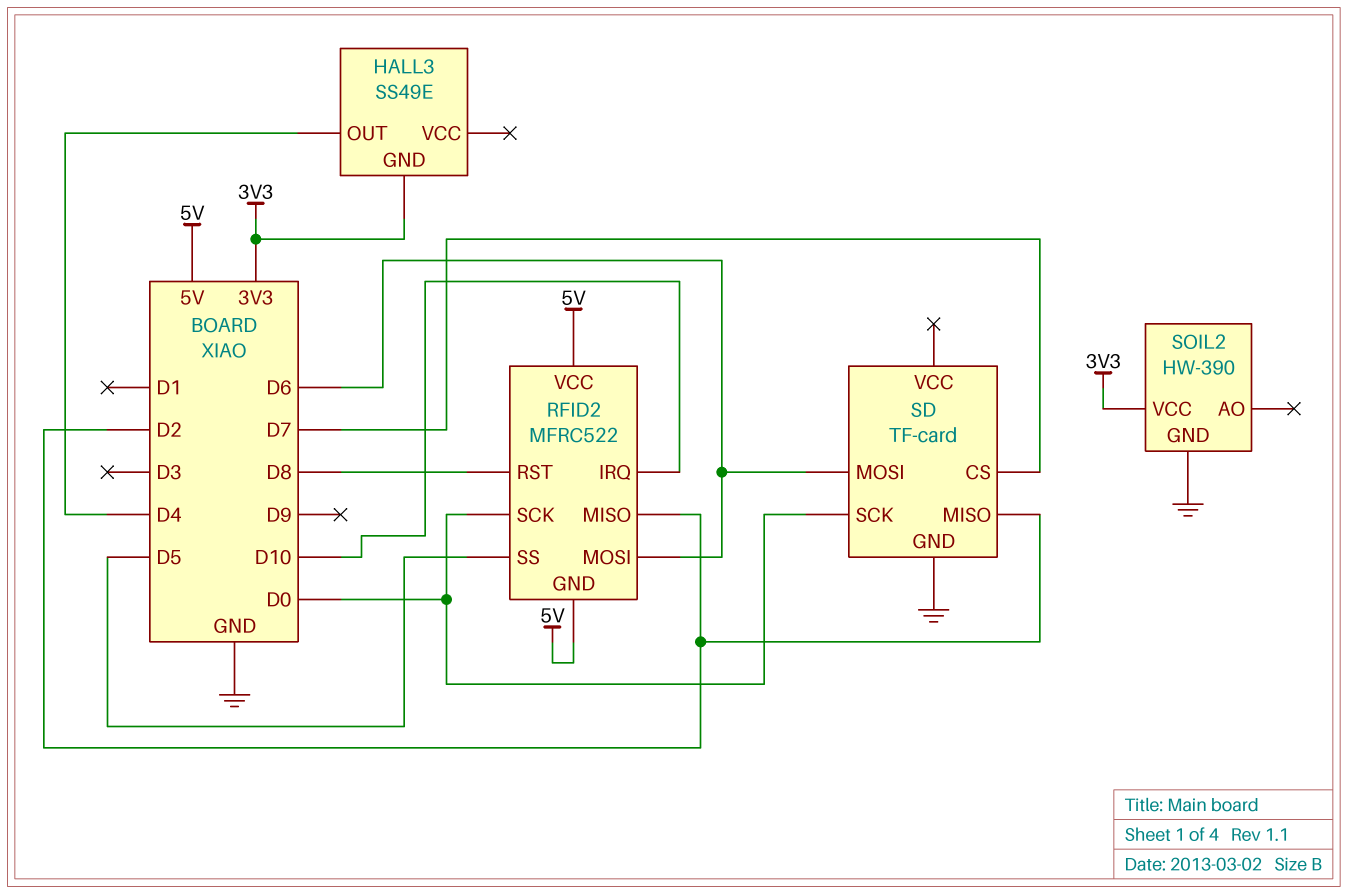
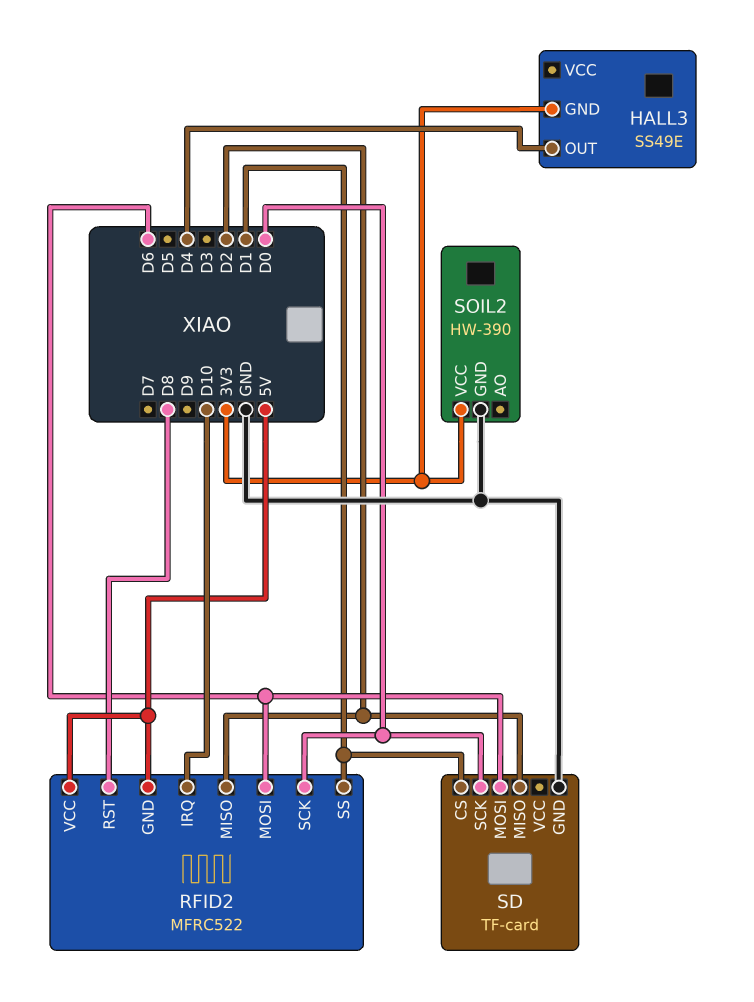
RFID2 pin SS: D5 -> D1
SD pin CS: D7 -> D1

